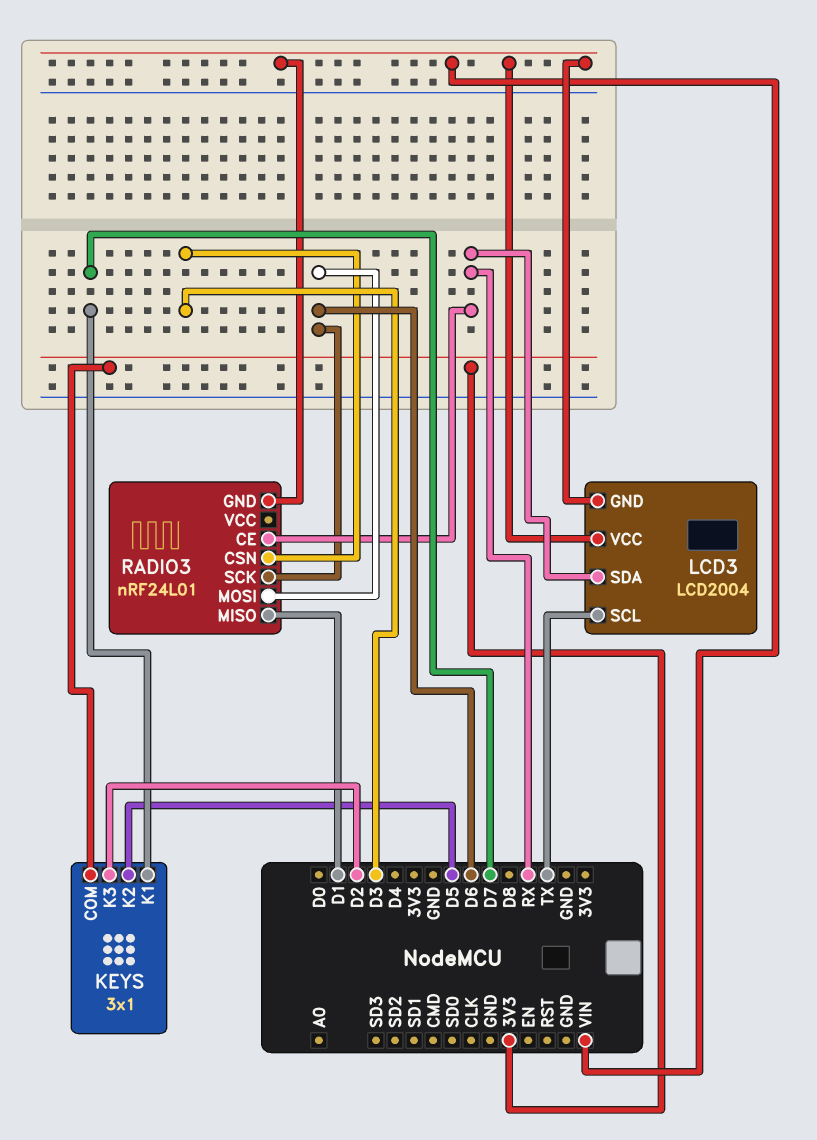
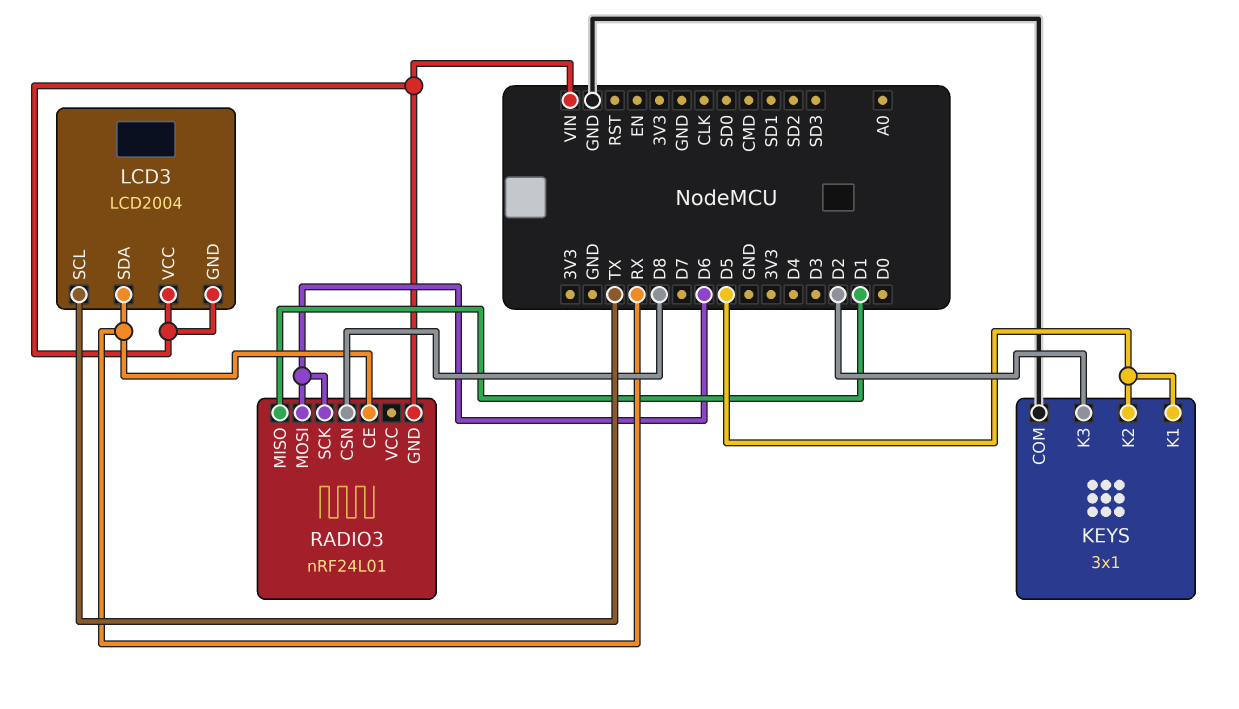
KEYS pin COM: 3V3 -> GND
KEYS pin K1: D7 -> D5
RADIO3 pin CSN: D3 -> D8

